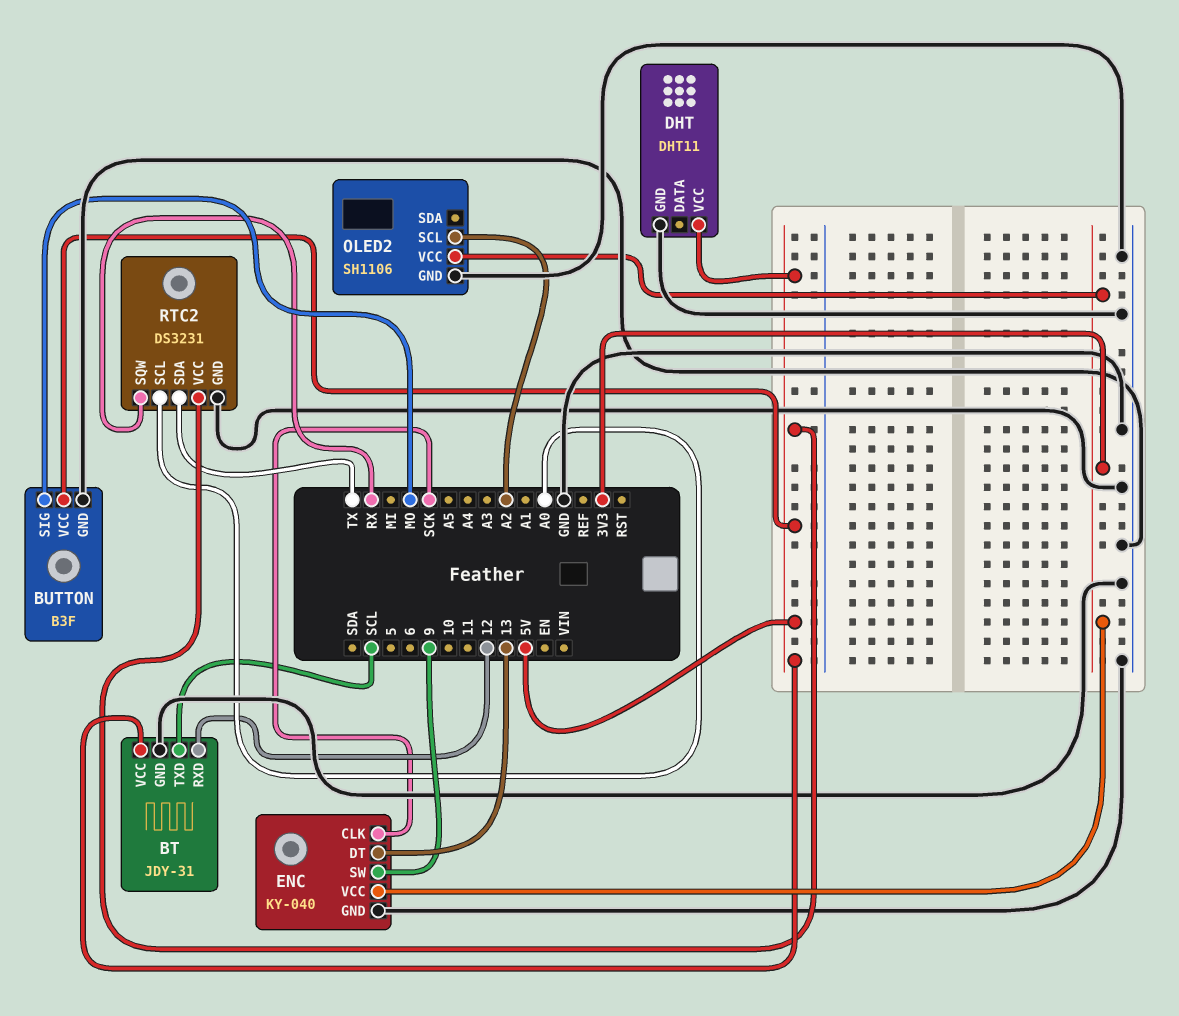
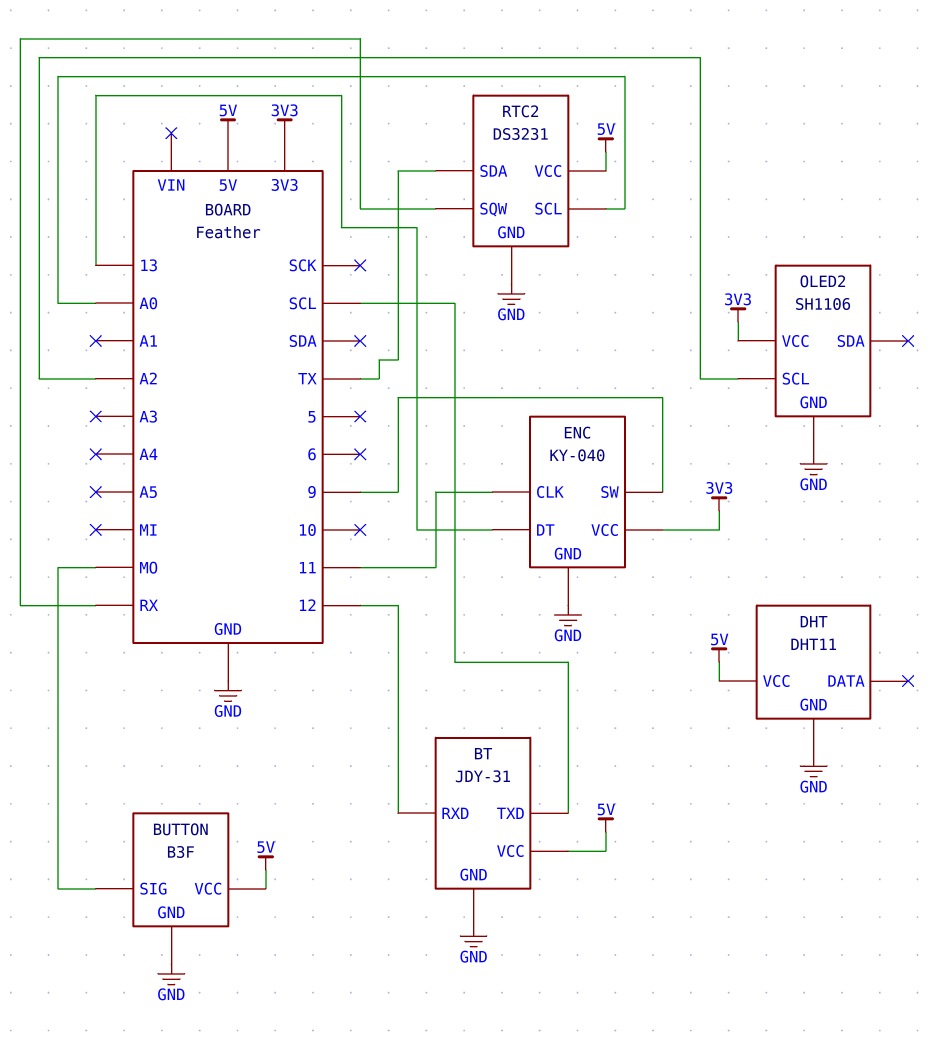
ENC pin CLK: SCK -> 11

